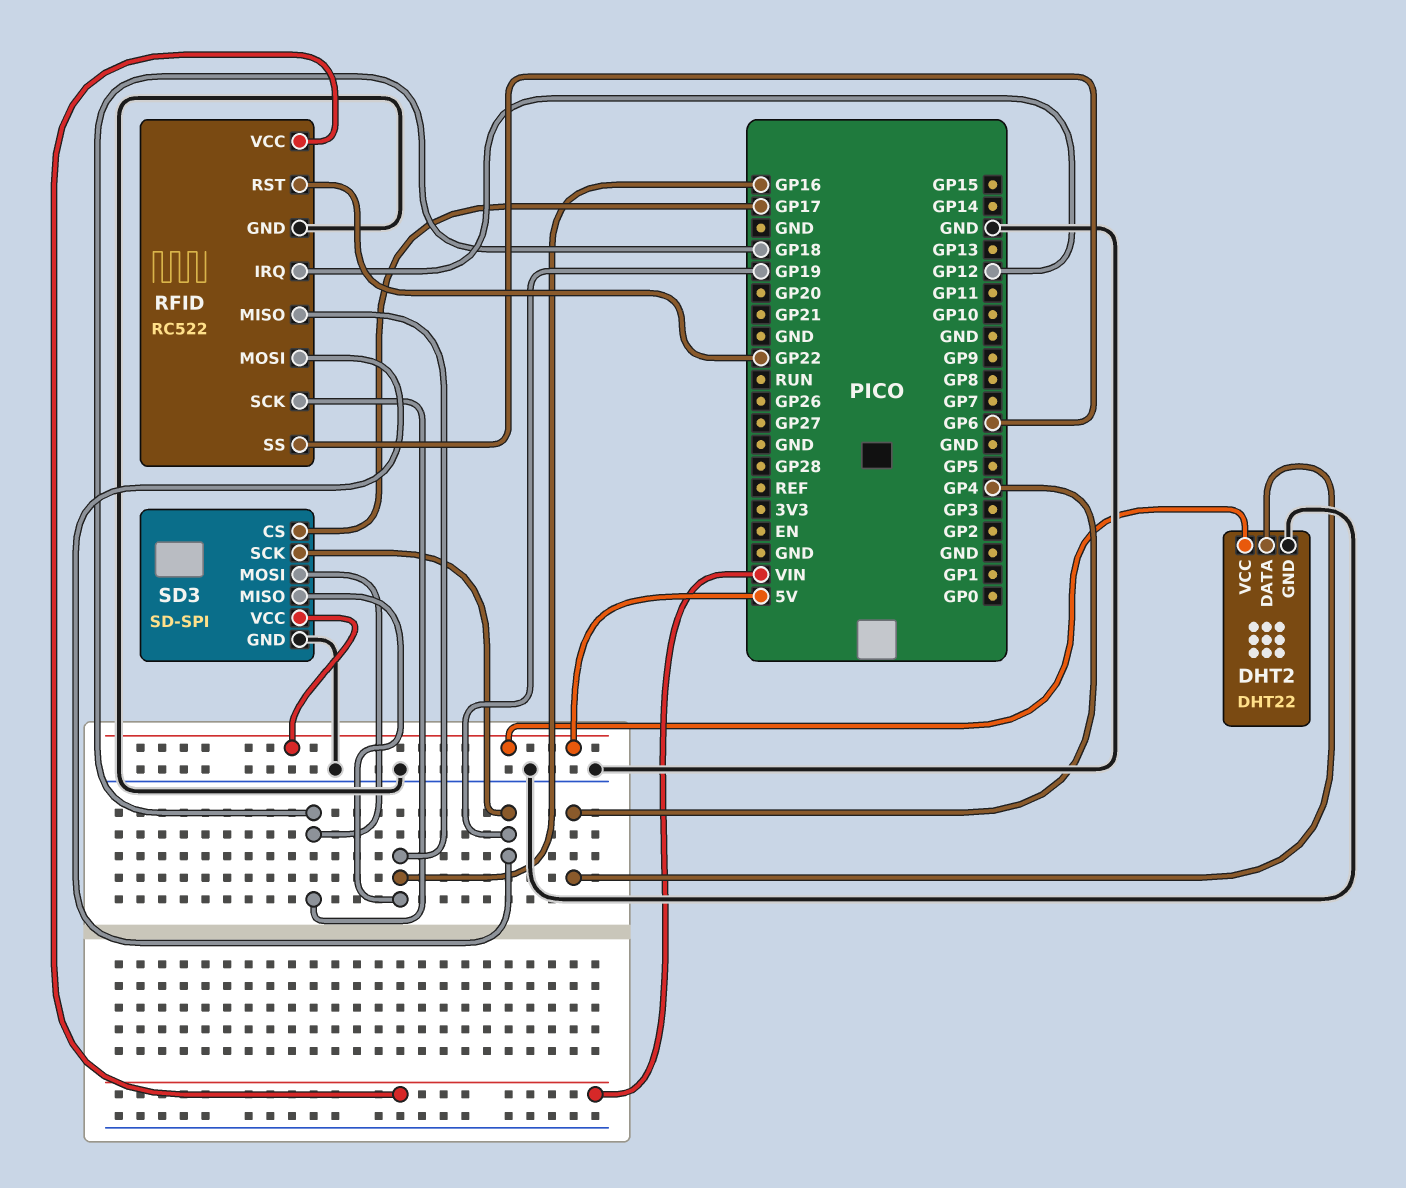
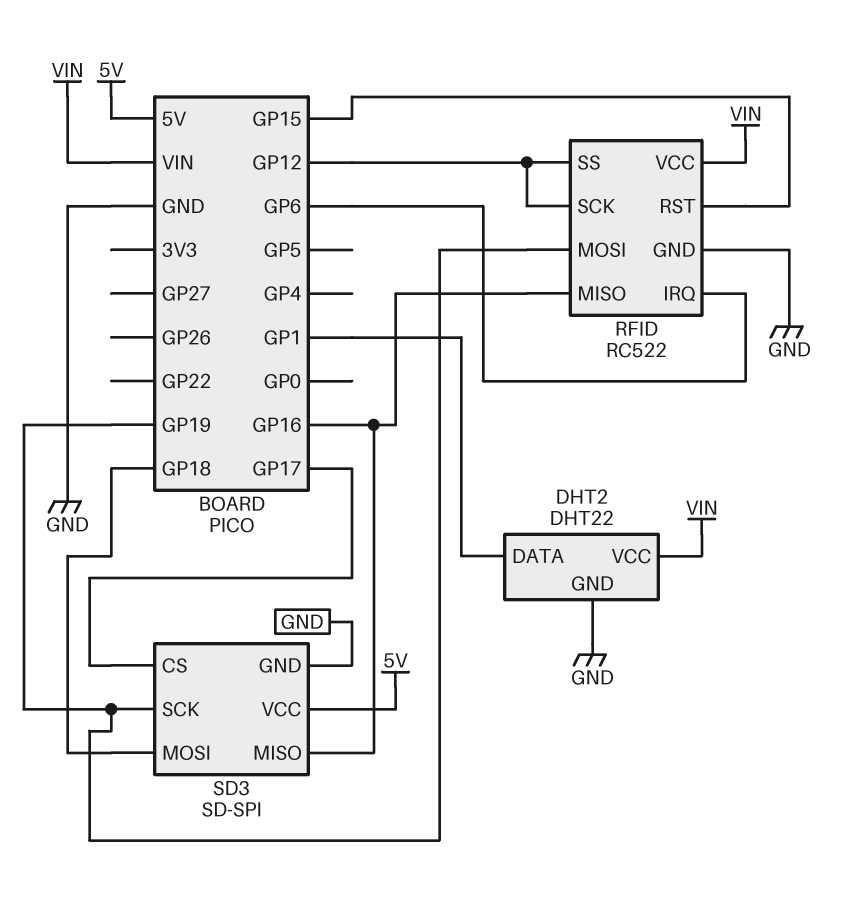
DHT2 pin DATA: GP4 -> GP1
DHT2 pin VCC: 5V -> VIN
RFID pin IRQ: GP12 -> GP6
RFID pin RST: GP22 -> GP15
RFID pin SCK: GP18 -> GP12
RFID pin SS: GP6 -> GP12

